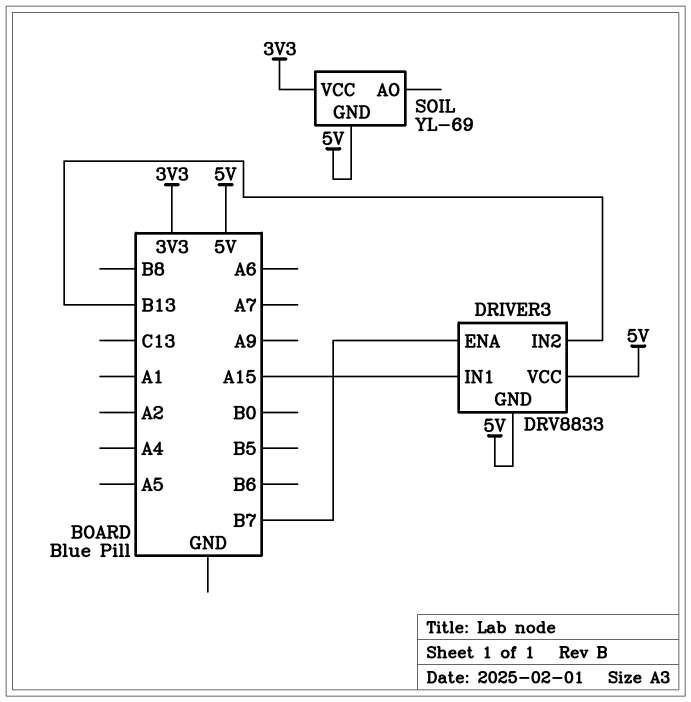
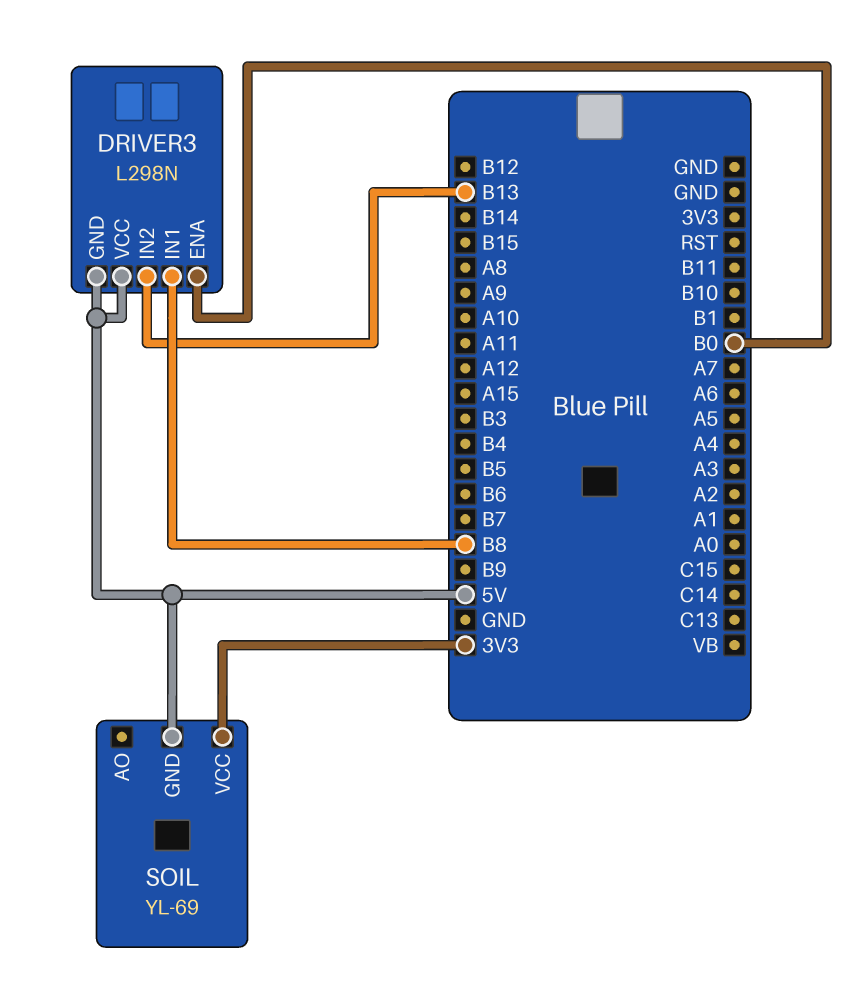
DRIVER3: DRV8833 -> L298N
DRIVER3 pin ENA: B7 -> B0
DRIVER3 pin IN1: A15 -> B8

